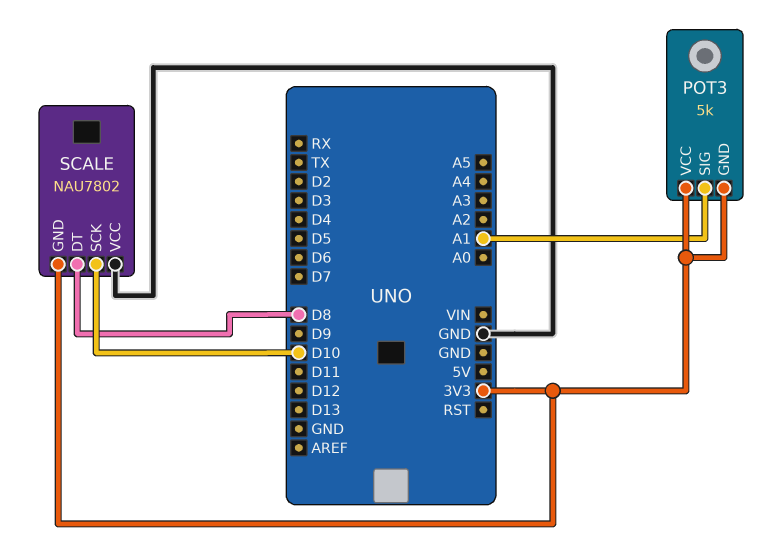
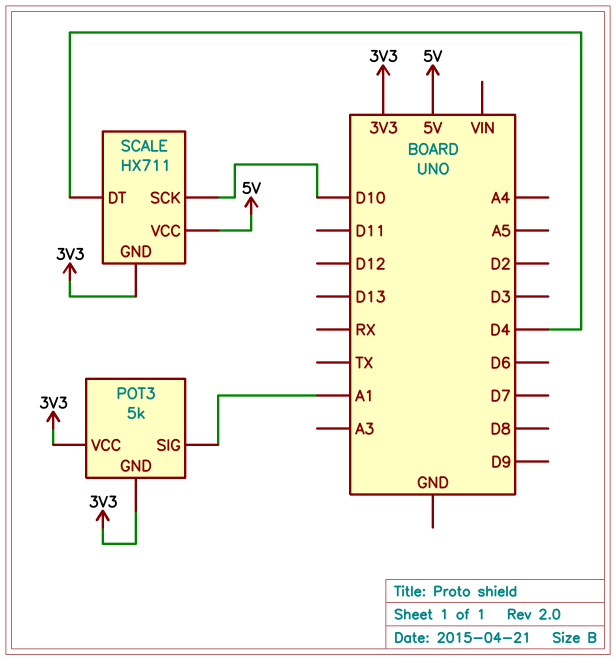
SCALE: NAU7802 -> HX711
SCALE pin DT: D8 -> D4
SCALE pin VCC: GND -> 5V

